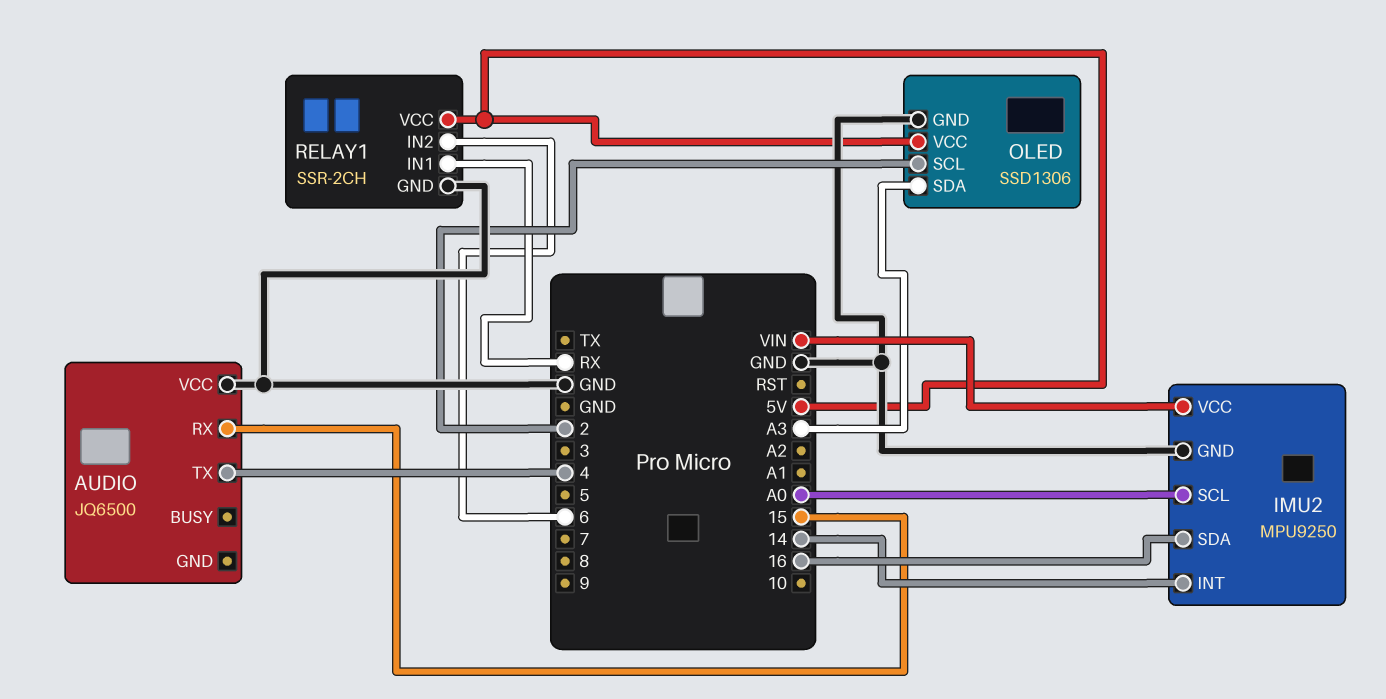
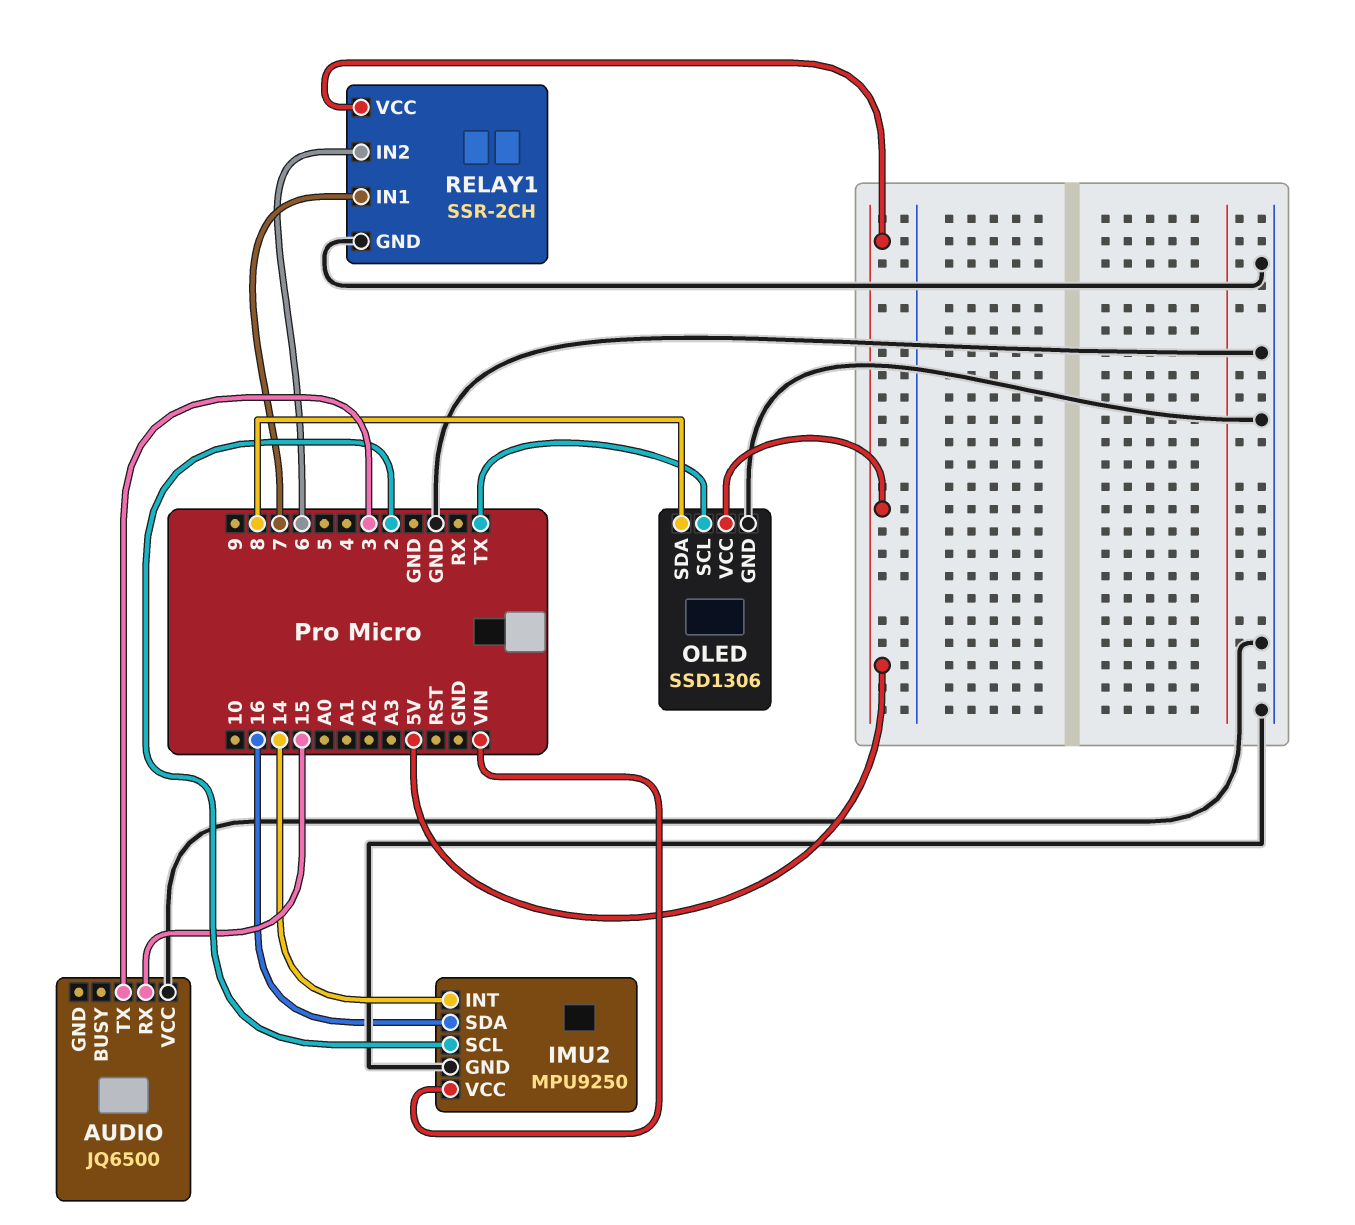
AUDIO pin TX: 4 -> 3
IMU2 pin SCL: A0 -> 2
OLED pin SCL: 2 -> TX
OLED pin SDA: A3 -> 8
RELAY1 pin IN1: RX -> 7

